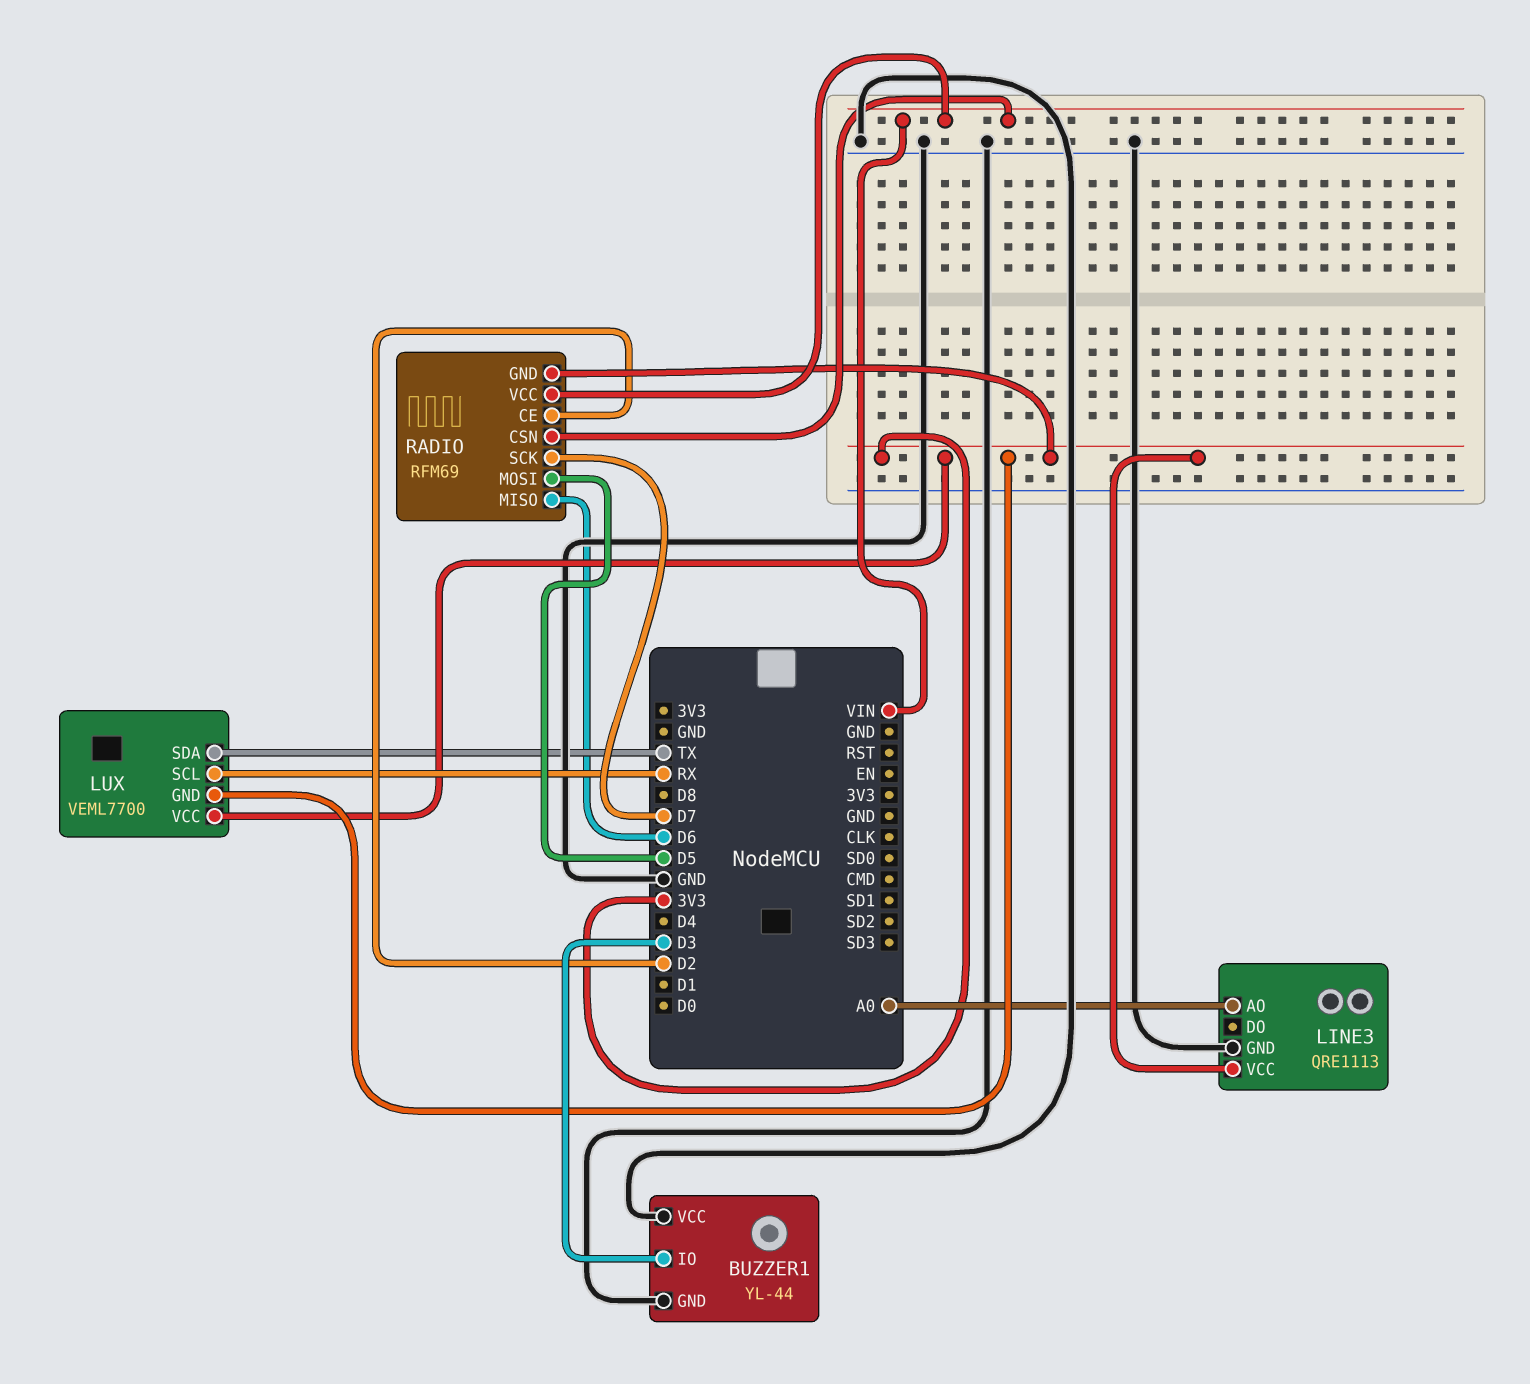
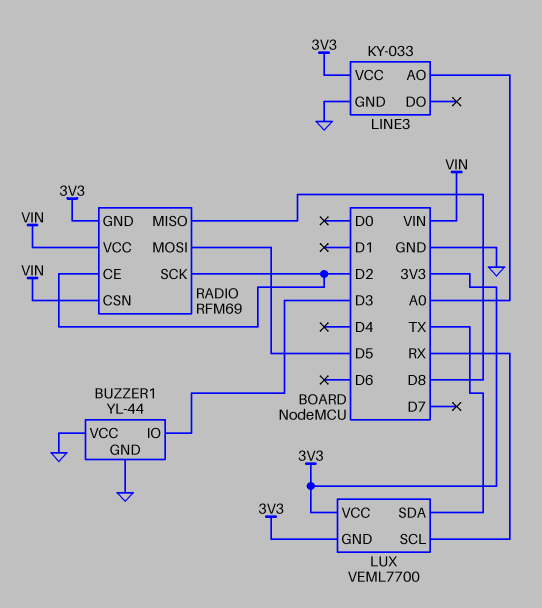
LINE3: QRE1113 -> KY-033
RADIO pin MISO: D6 -> D8
RADIO pin SCK: D7 -> D2

